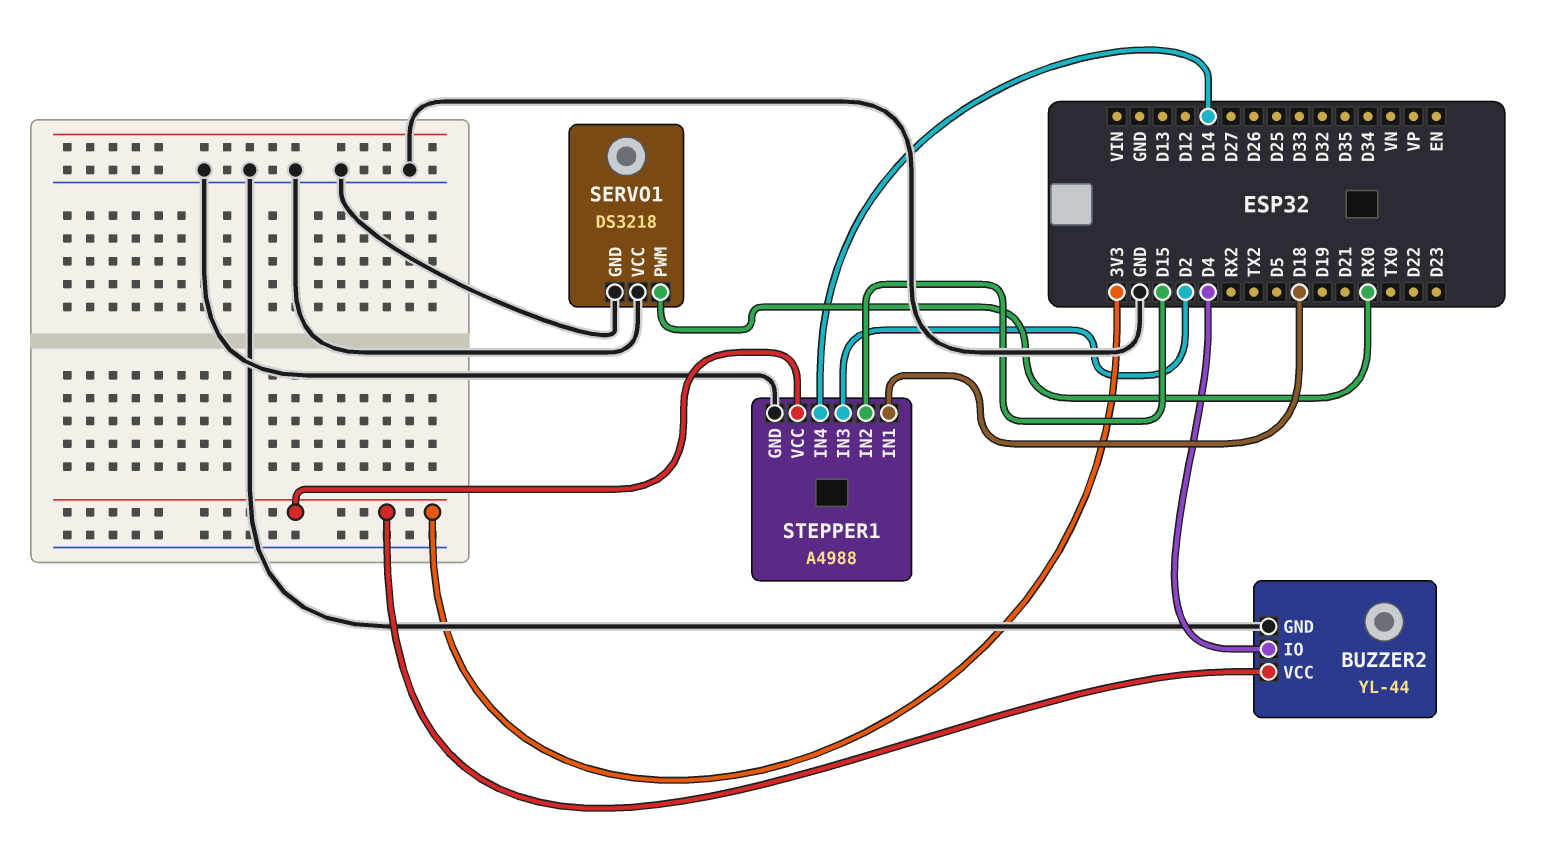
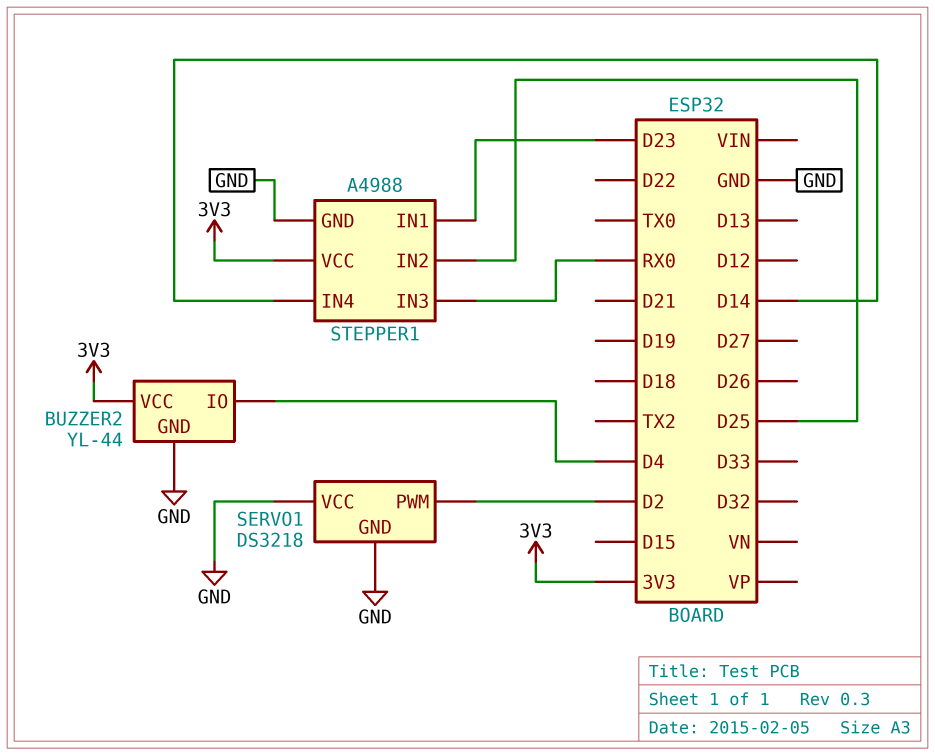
SERVO1 pin PWM: RX0 -> D2
STEPPER1 pin IN1: D18 -> D23
STEPPER1 pin IN2: D15 -> D25
STEPPER1 pin IN3: D2 -> RX0

